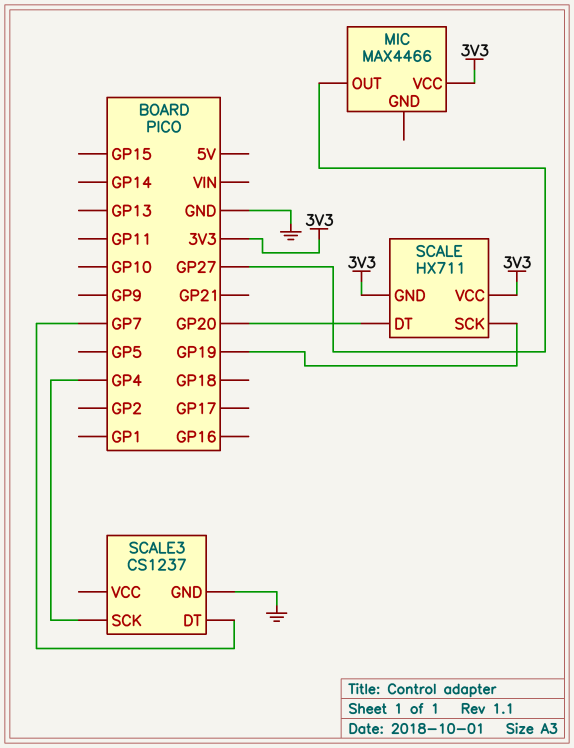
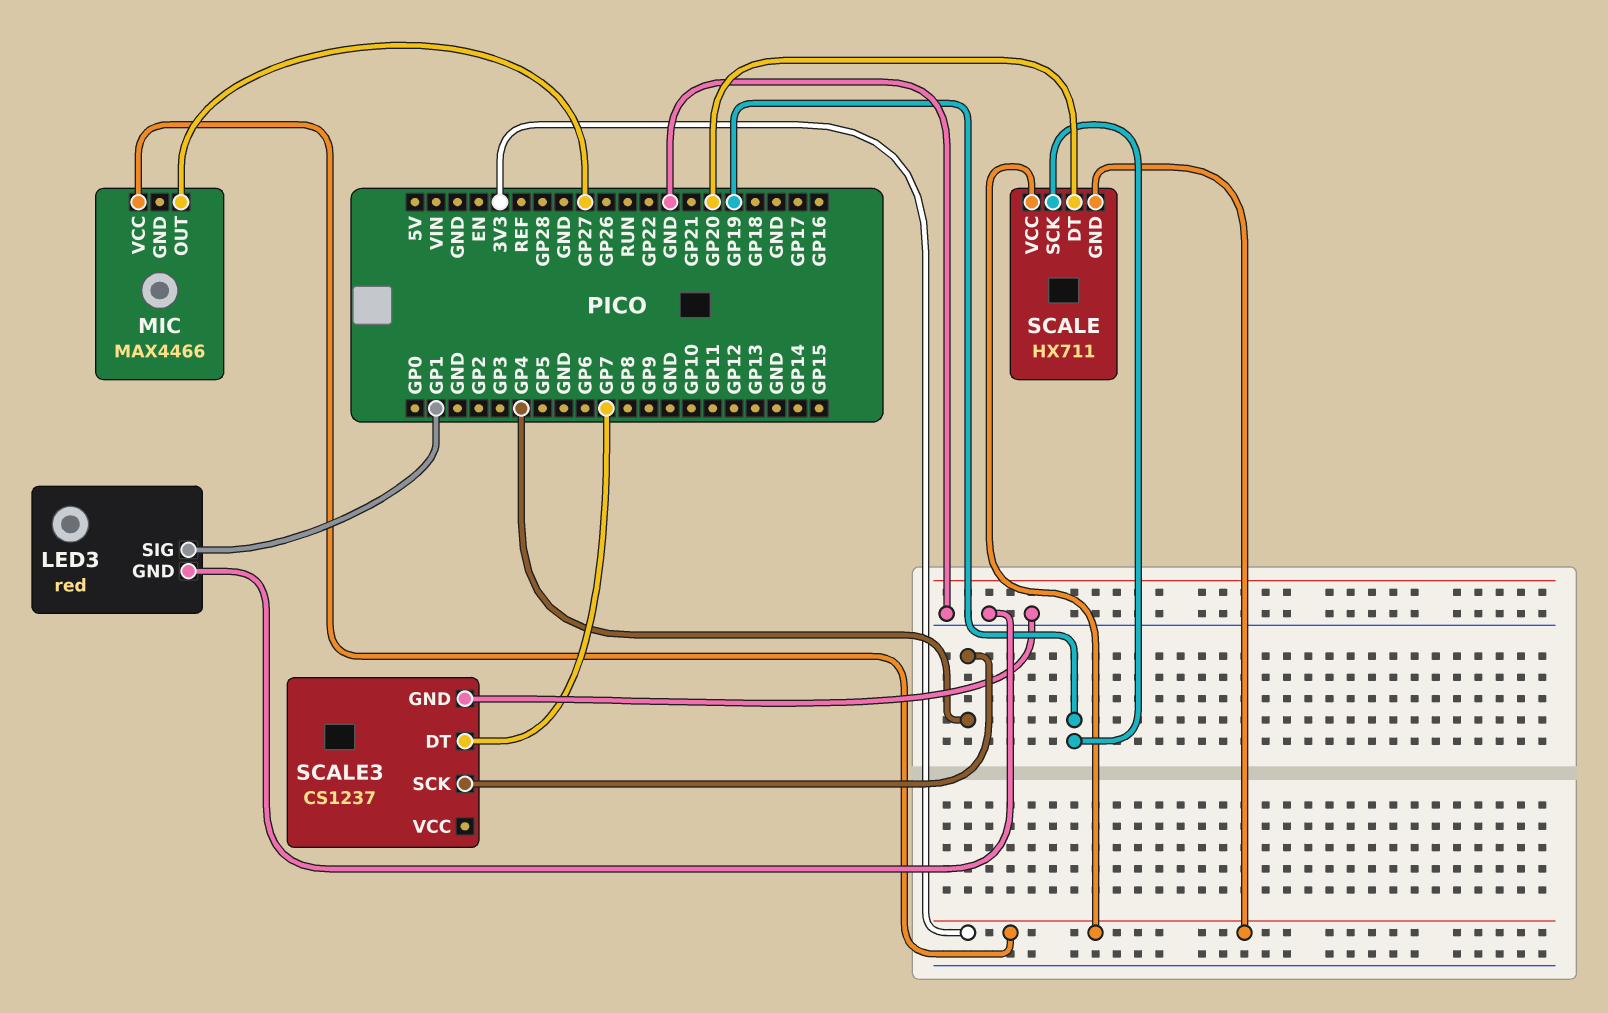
LED3: none -> red
LED3 pin GND: none -> GND
LED3 pin SIG: none -> GP1

